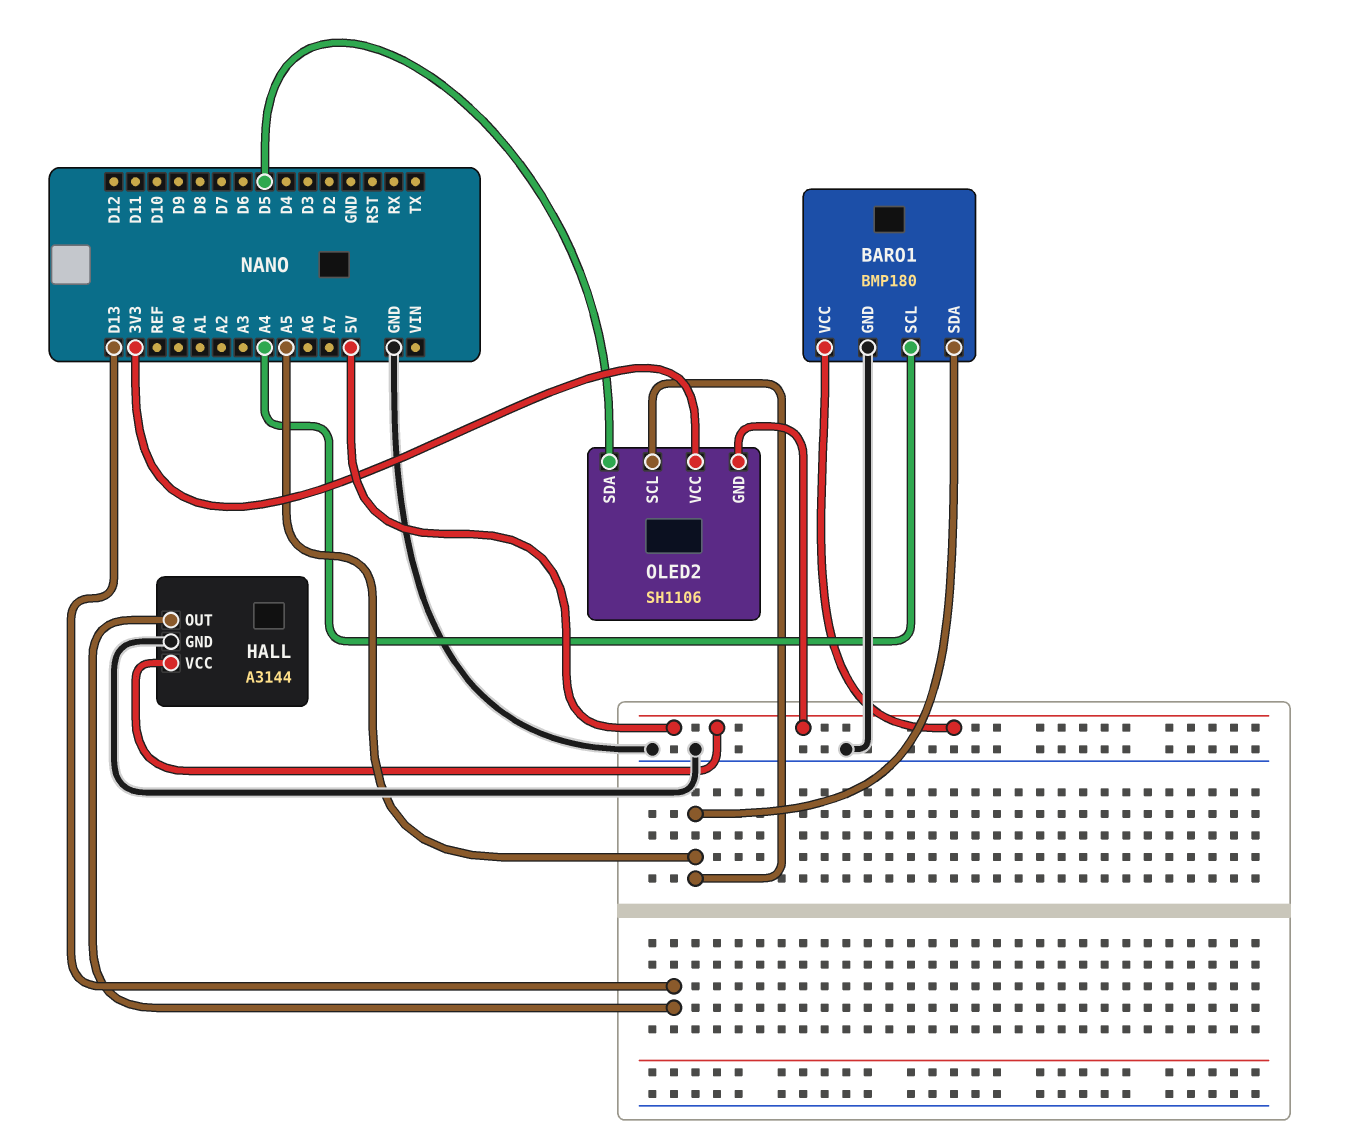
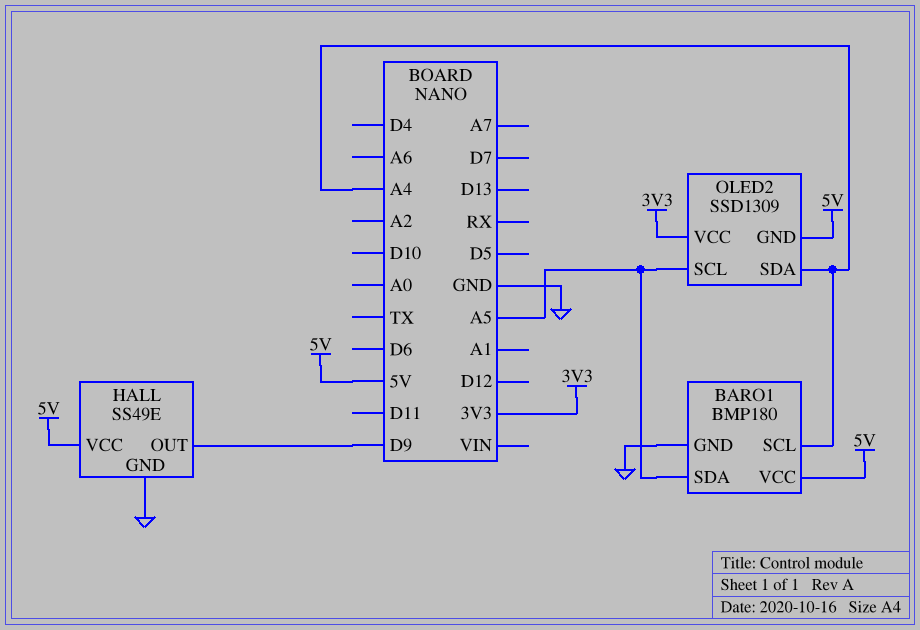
HALL: A3144 -> SS49E
HALL pin OUT: D13 -> D9
OLED2: SH1106 -> SSD1309
OLED2 pin SDA: D5 -> A4

